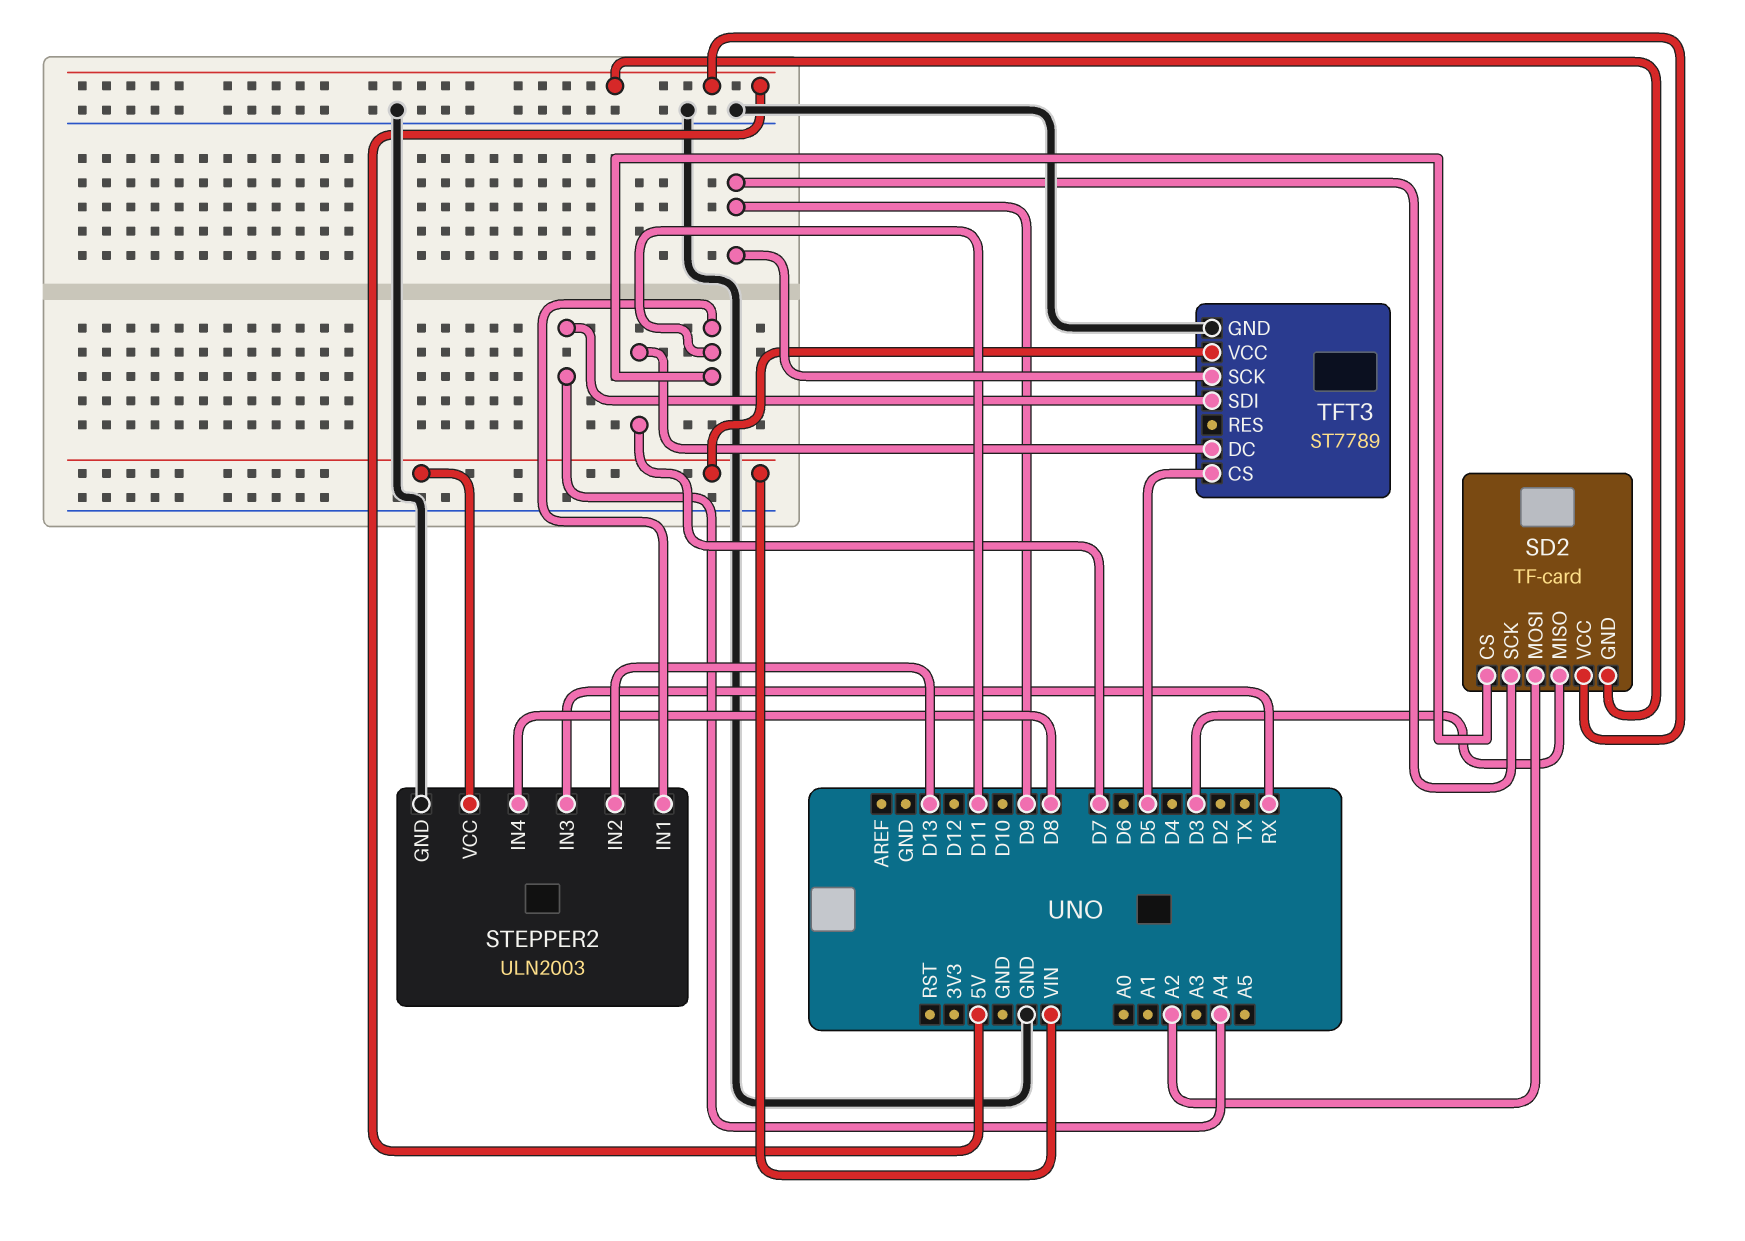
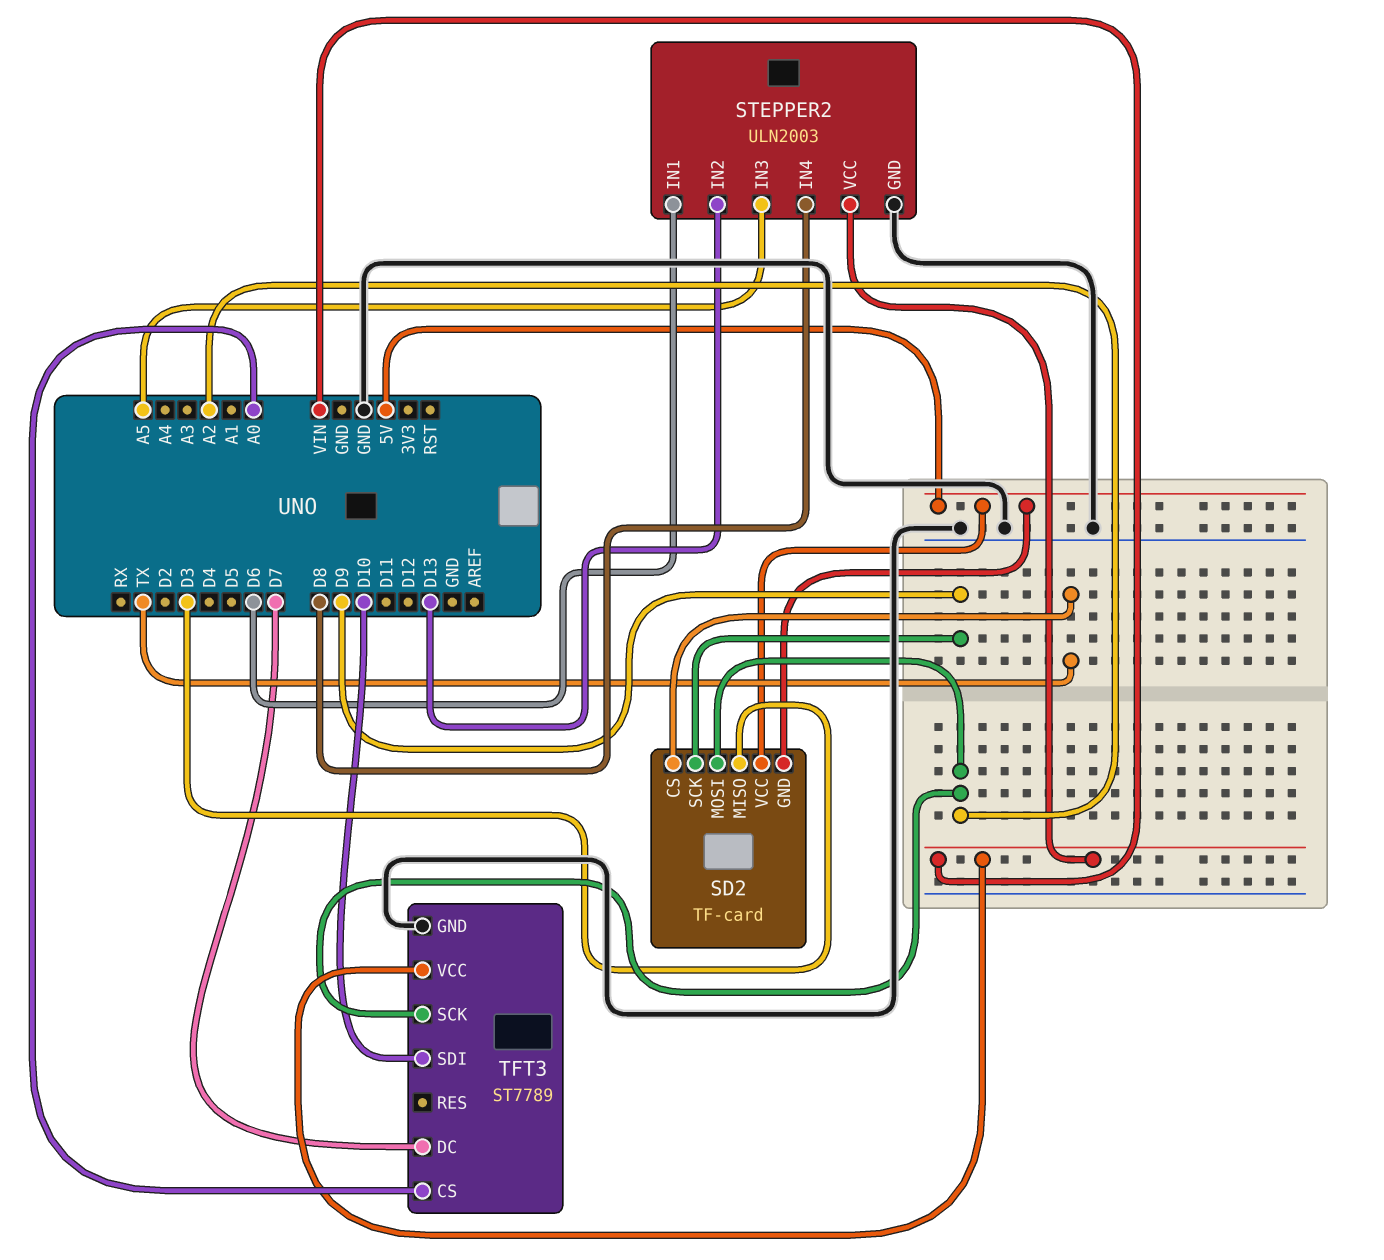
SD2 pin CS: D11 -> TX
STEPPER2 pin IN1: D11 -> D6
STEPPER2 pin IN3: RX -> A5
TFT3 pin CS: D5 -> A0
TFT3 pin SCK: D9 -> A2
TFT3 pin SDI: A4 -> D10

